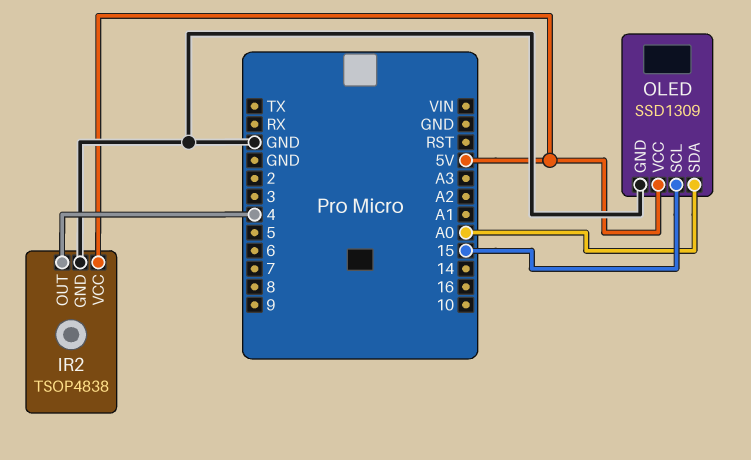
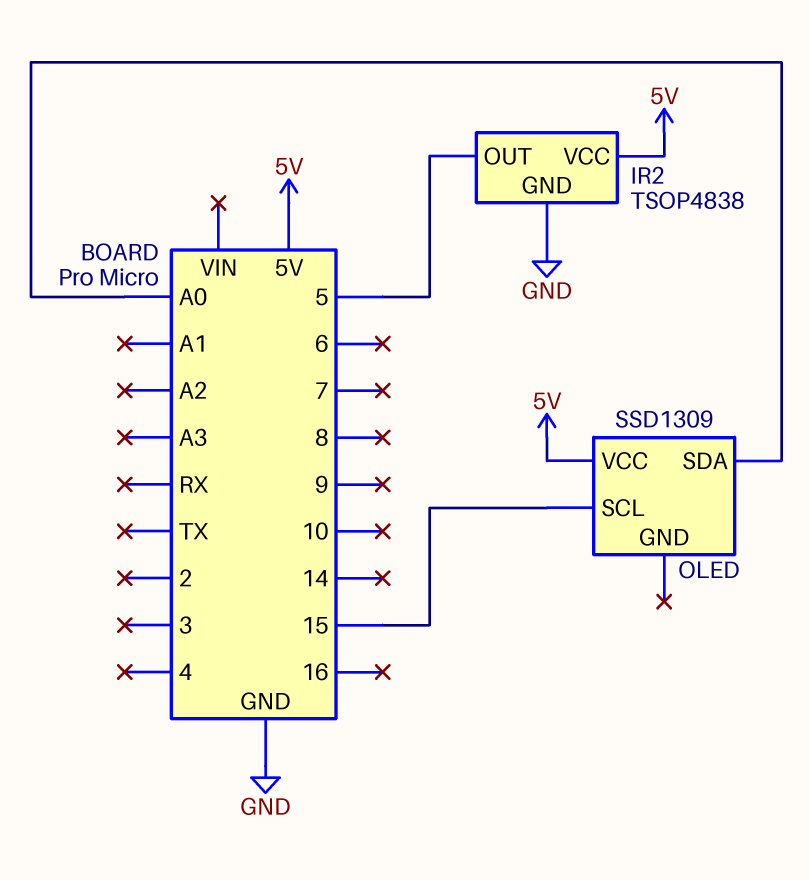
IR2 pin OUT: 4 -> 5
OLED pin GND: GND -> none

